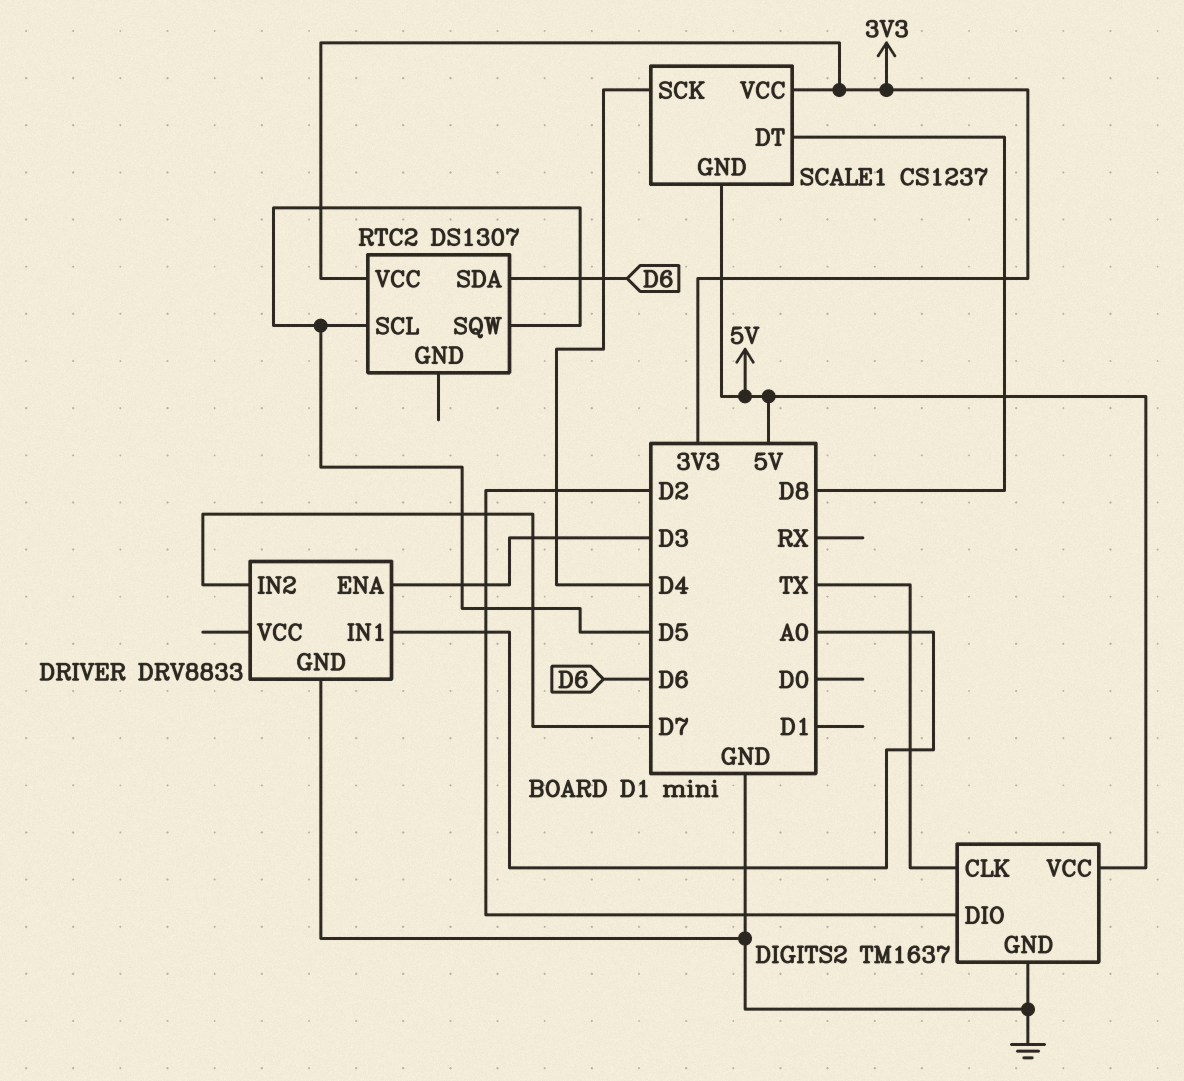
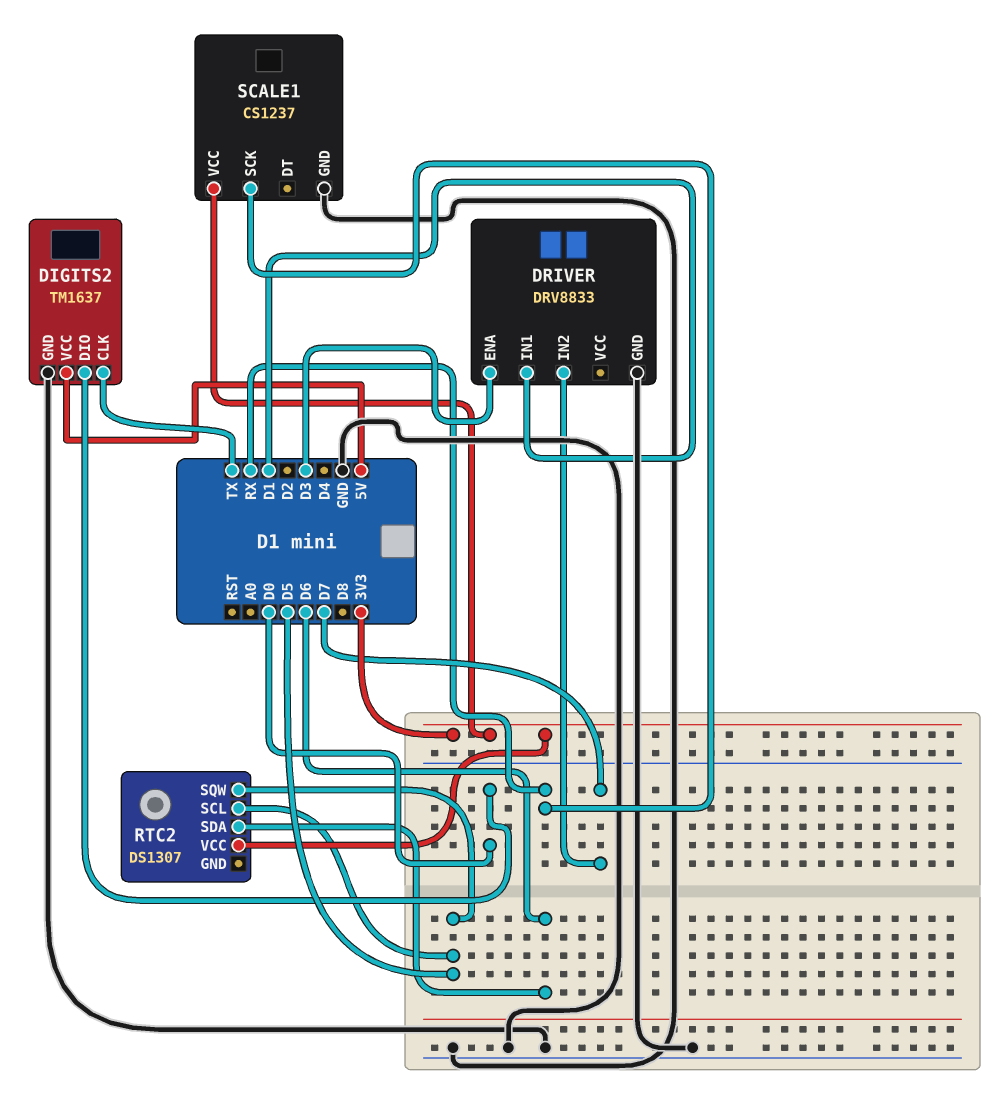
DIGITS2 pin DIO: D2 -> D0
DRIVER pin IN1: A0 -> D1
SCALE1 pin DT: D8 -> none
SCALE1 pin GND: 5V -> GND
SCALE1 pin SCK: D4 -> RX

